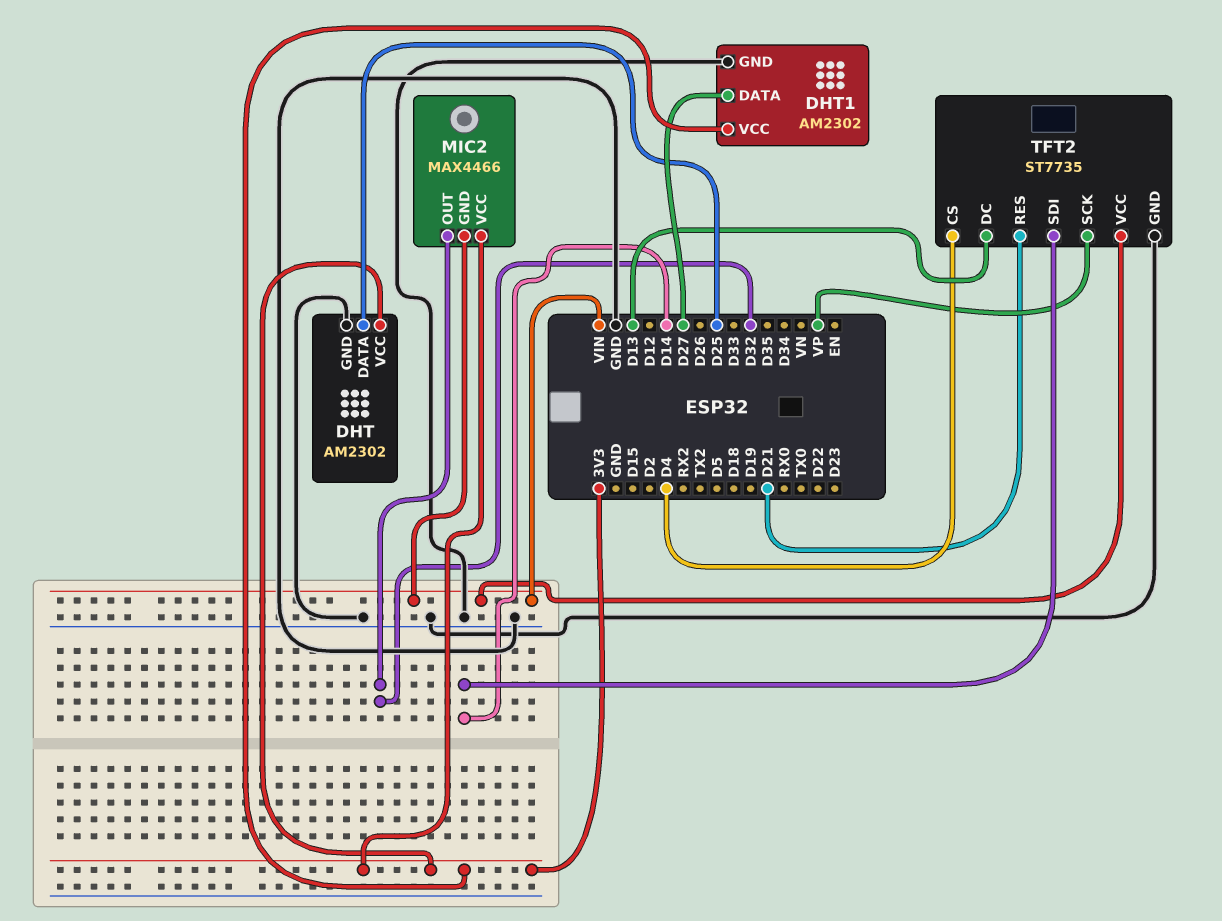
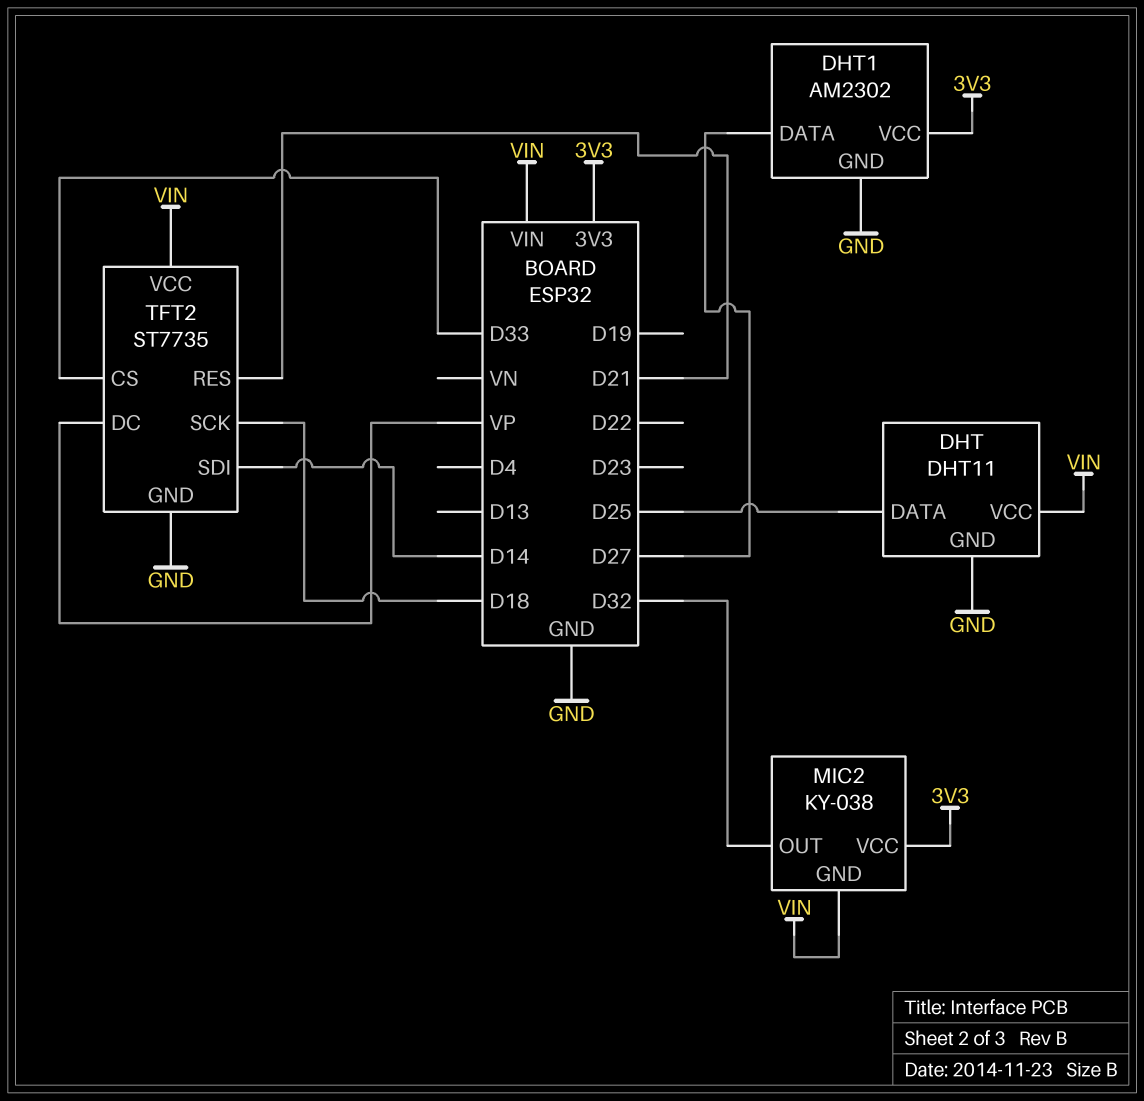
DHT: AM2302 -> DHT11
DHT pin VCC: 3V3 -> VIN
MIC2: MAX4466 -> KY-038
TFT2 pin CS: D4 -> D33
TFT2 pin DC: D13 -> VP
TFT2 pin SCK: VP -> D18

